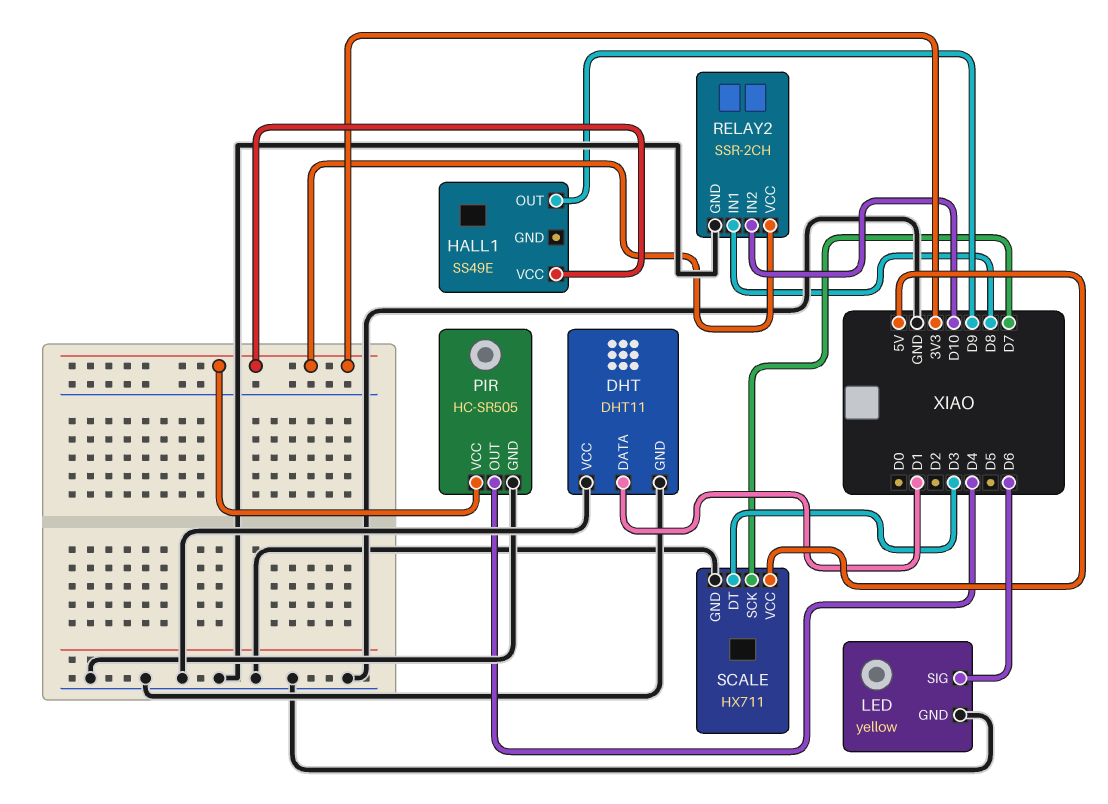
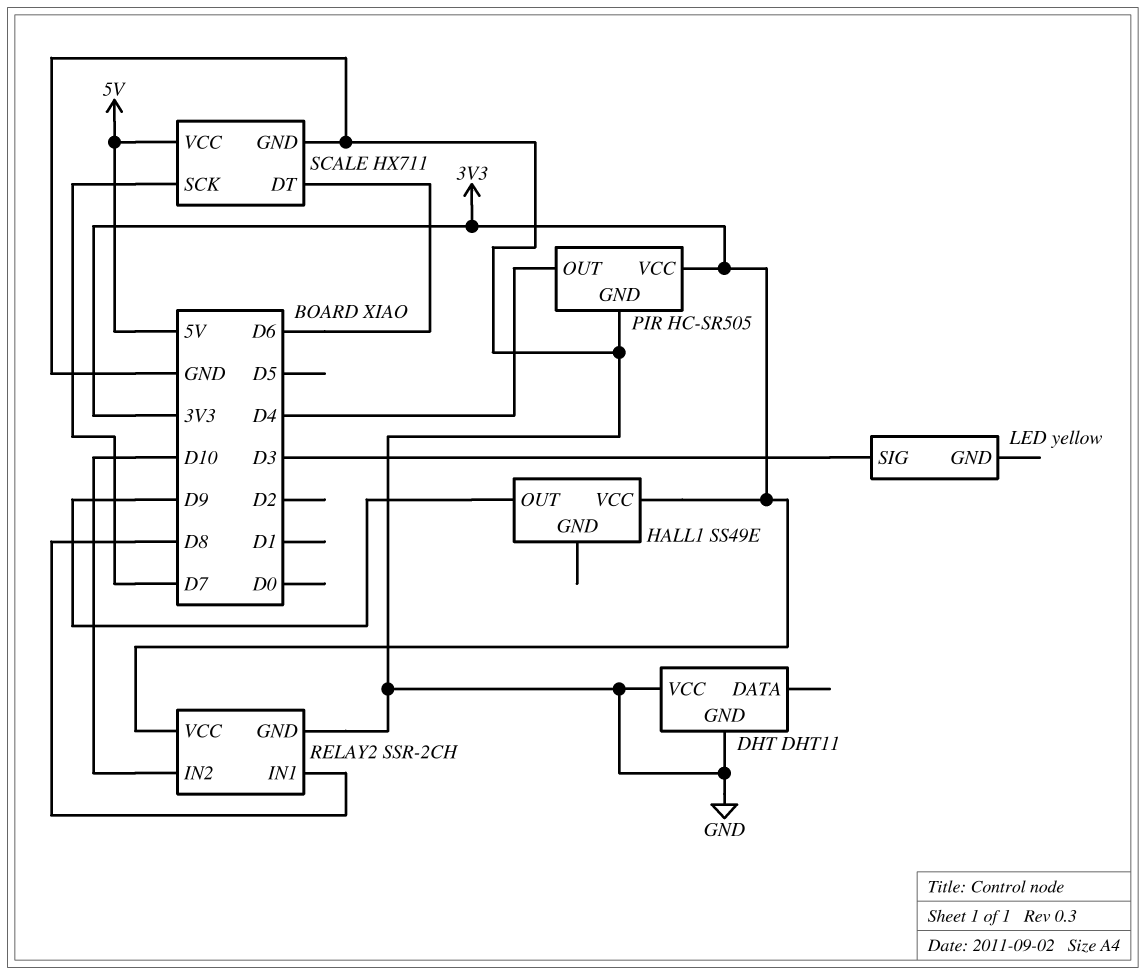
DHT pin DATA: D1 -> none
LED pin GND: GND -> none
LED pin SIG: D6 -> D3
SCALE pin DT: D3 -> D6

